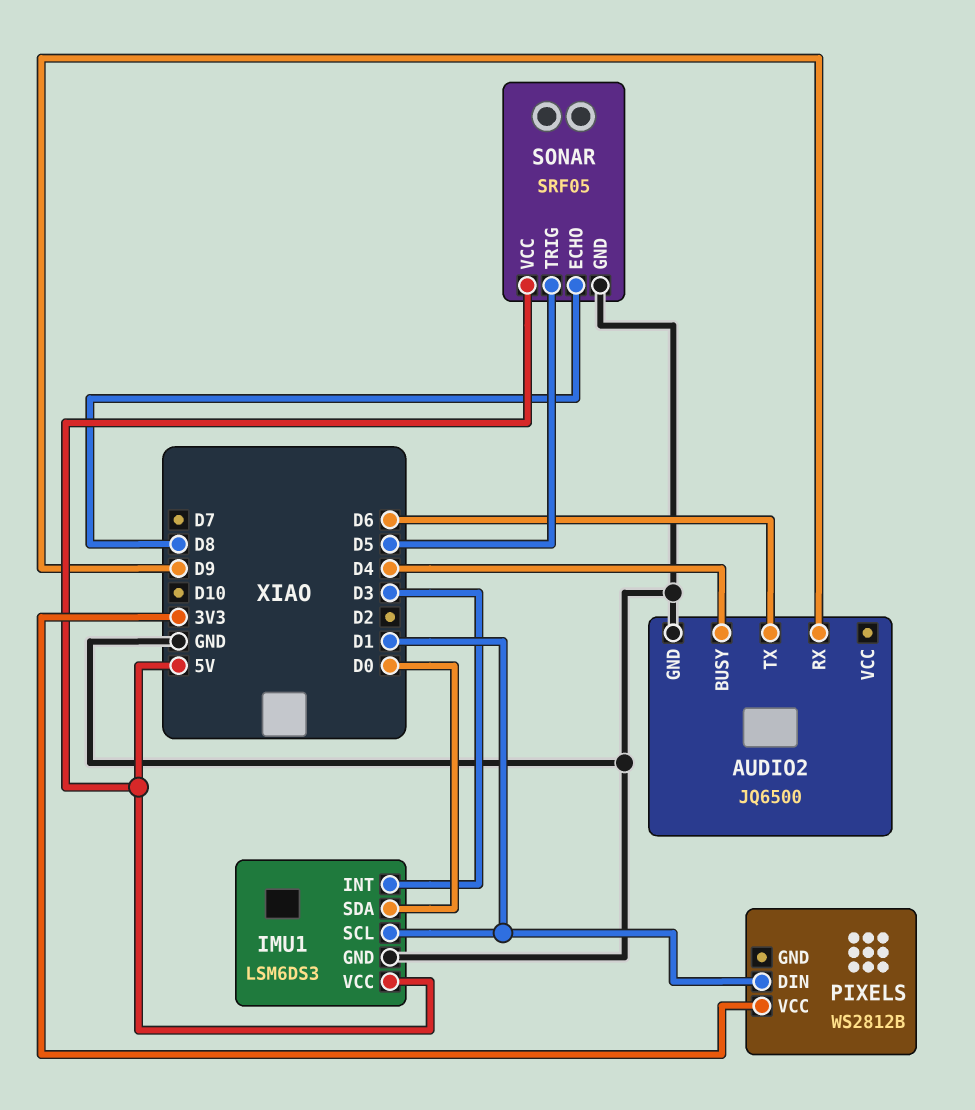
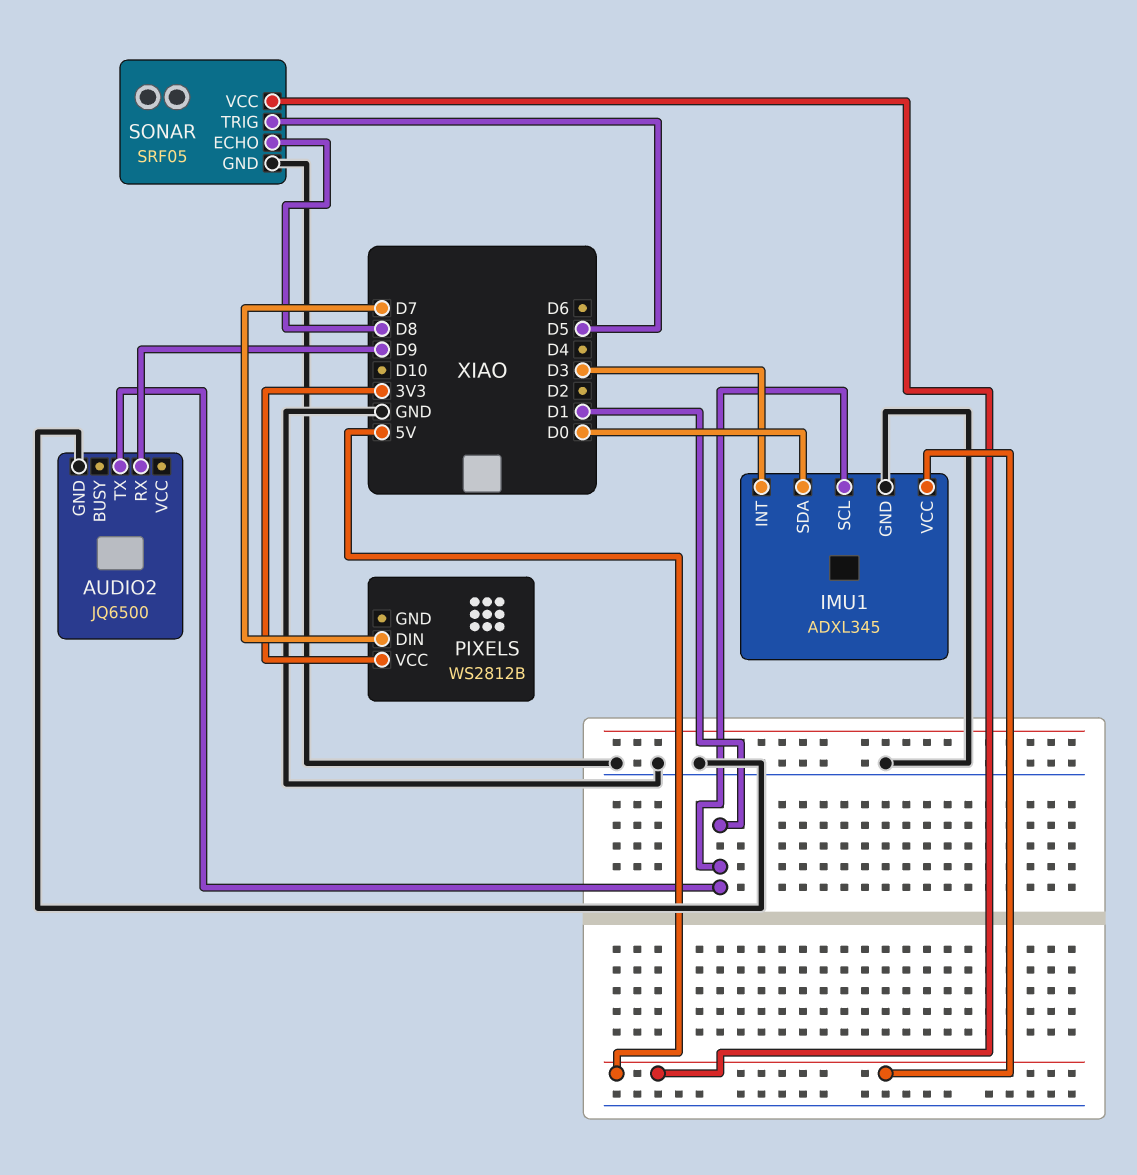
AUDIO2 pin BUSY: D4 -> none
AUDIO2 pin TX: D6 -> D1
IMU1: LSM6DS3 -> ADXL345
PIXELS pin DIN: D1 -> D7

